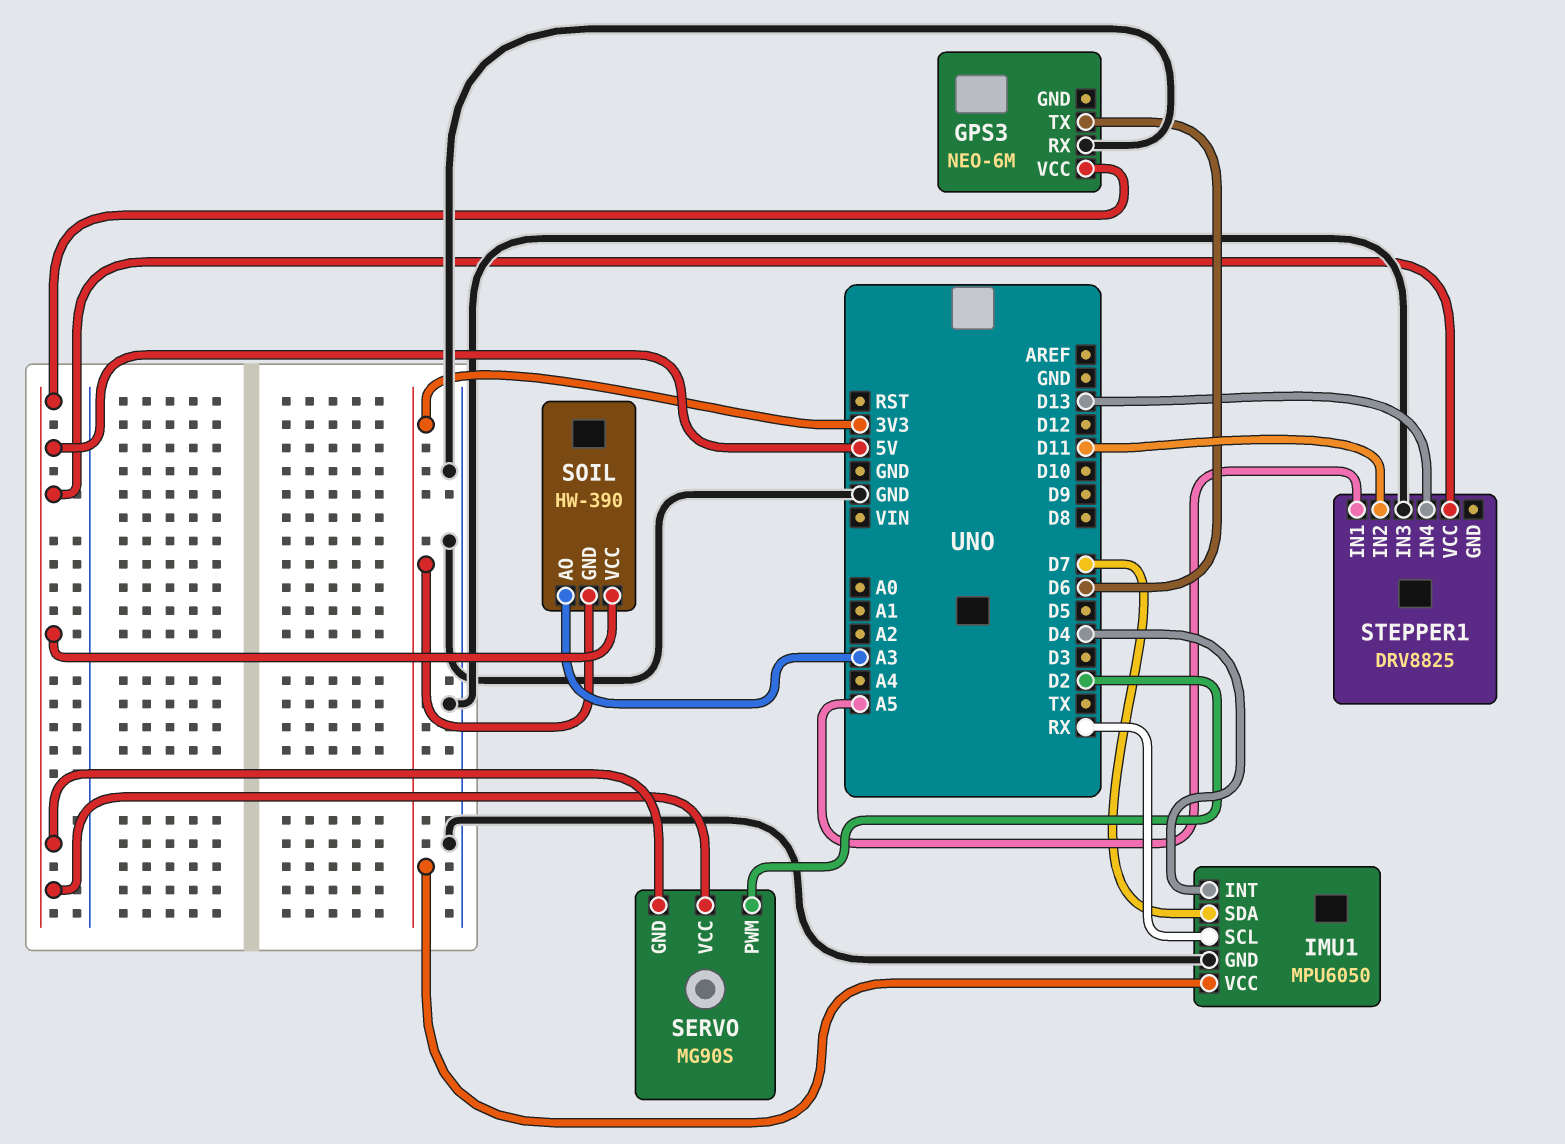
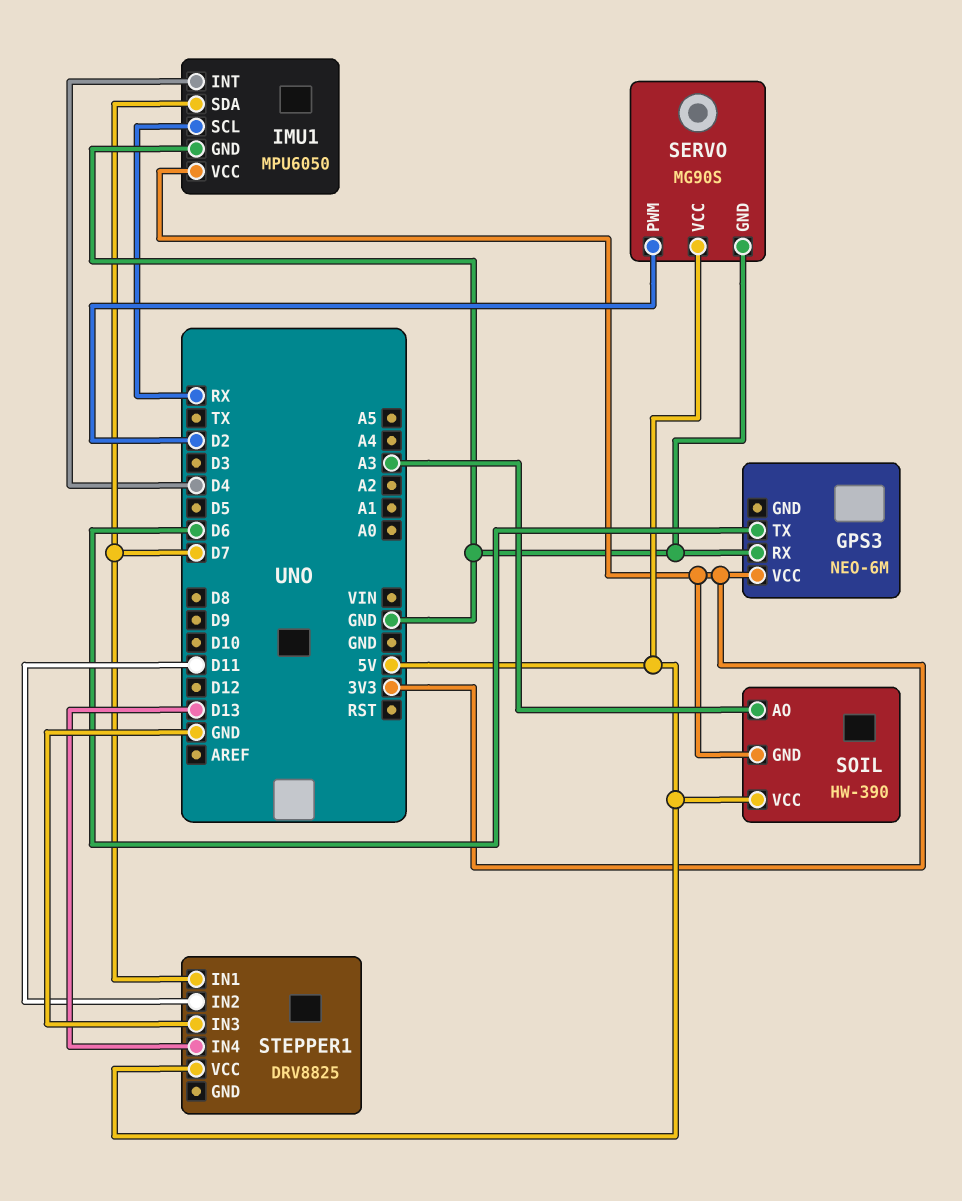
GPS3 pin VCC: 5V -> 3V3
SERVO pin GND: 5V -> GND
STEPPER1 pin IN1: A5 -> D7

